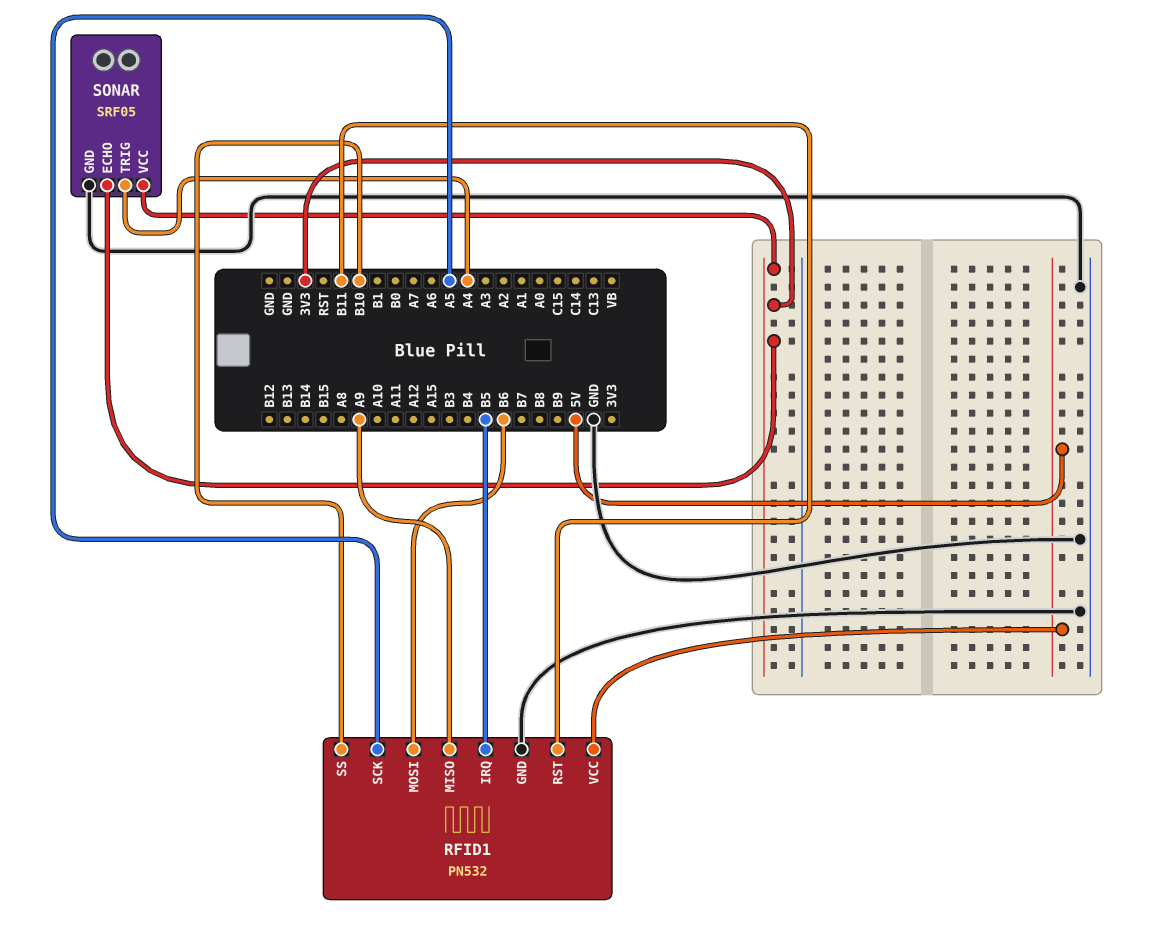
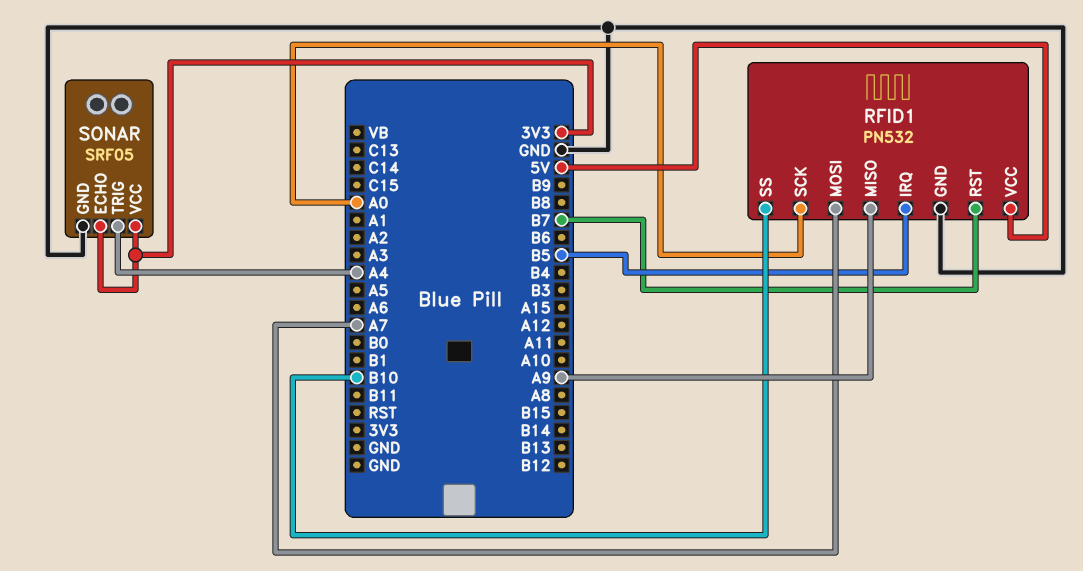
RFID1 pin MOSI: B6 -> A7
RFID1 pin RST: B11 -> B7
RFID1 pin SCK: A5 -> A0

